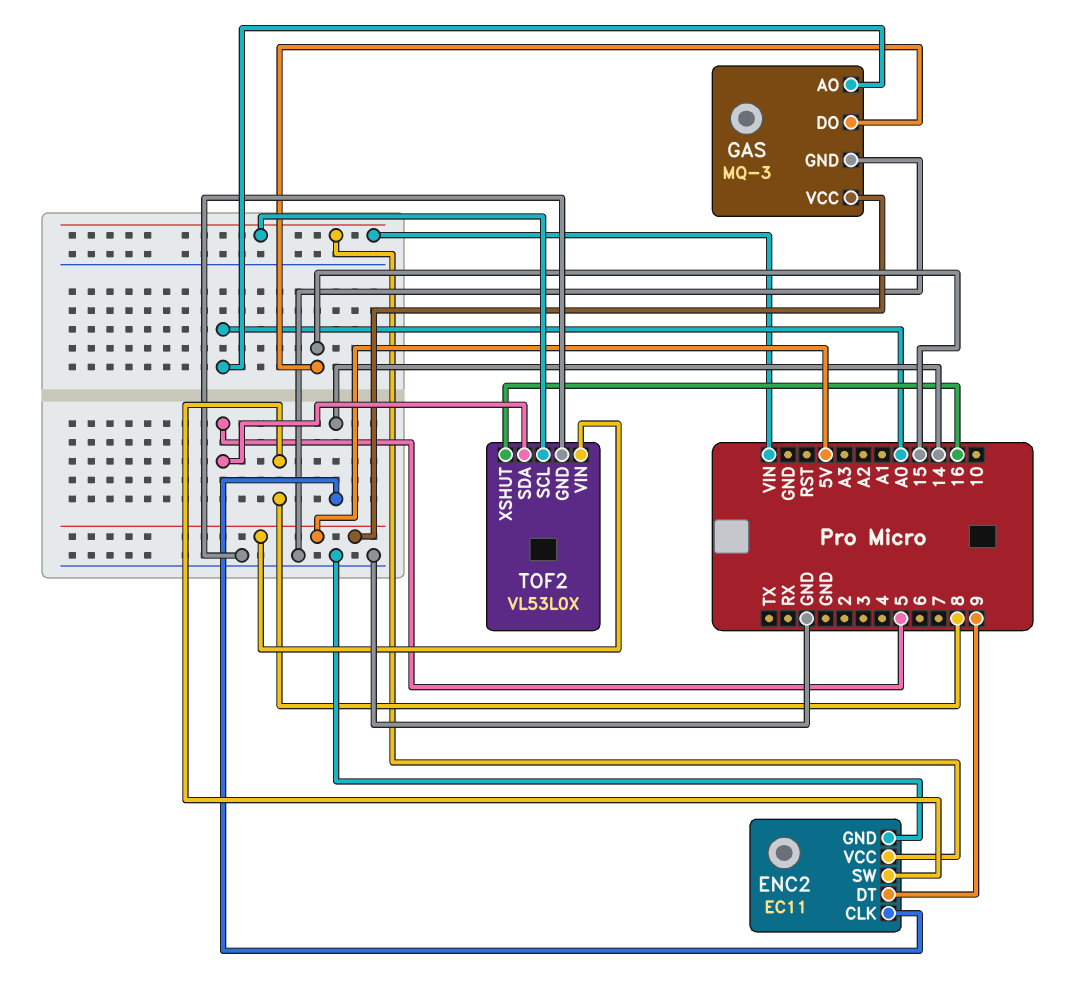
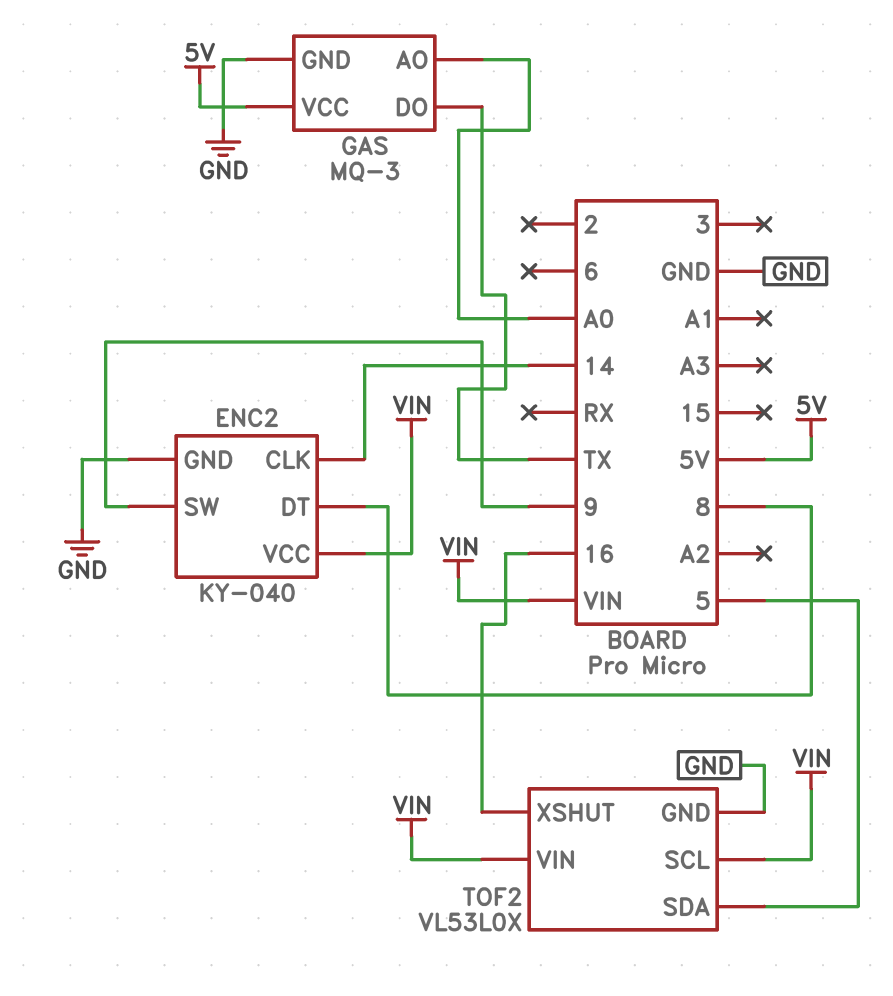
ENC2: EC11 -> KY-040
ENC2 pin DT: 9 -> 8
ENC2 pin SW: 8 -> 9
GAS pin DO: 15 -> TX
TOF2 pin VIN: 5V -> VIN

